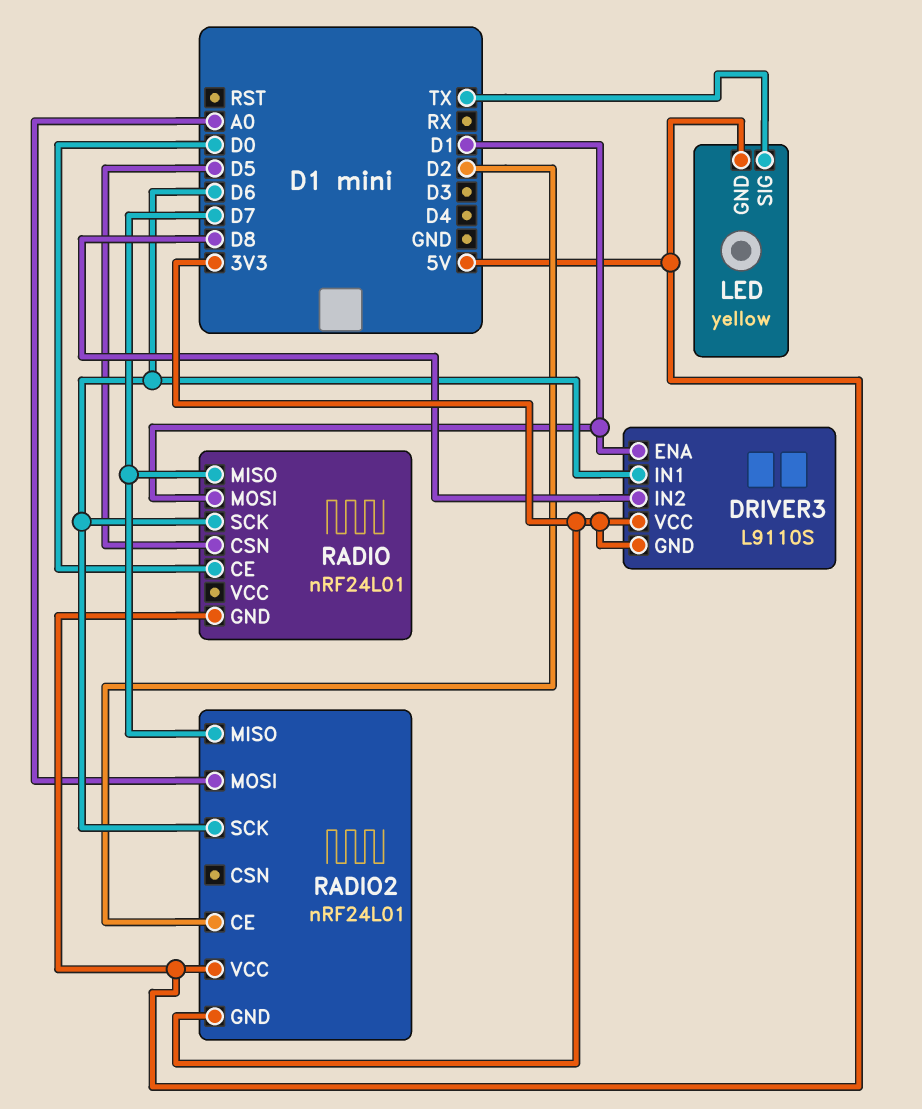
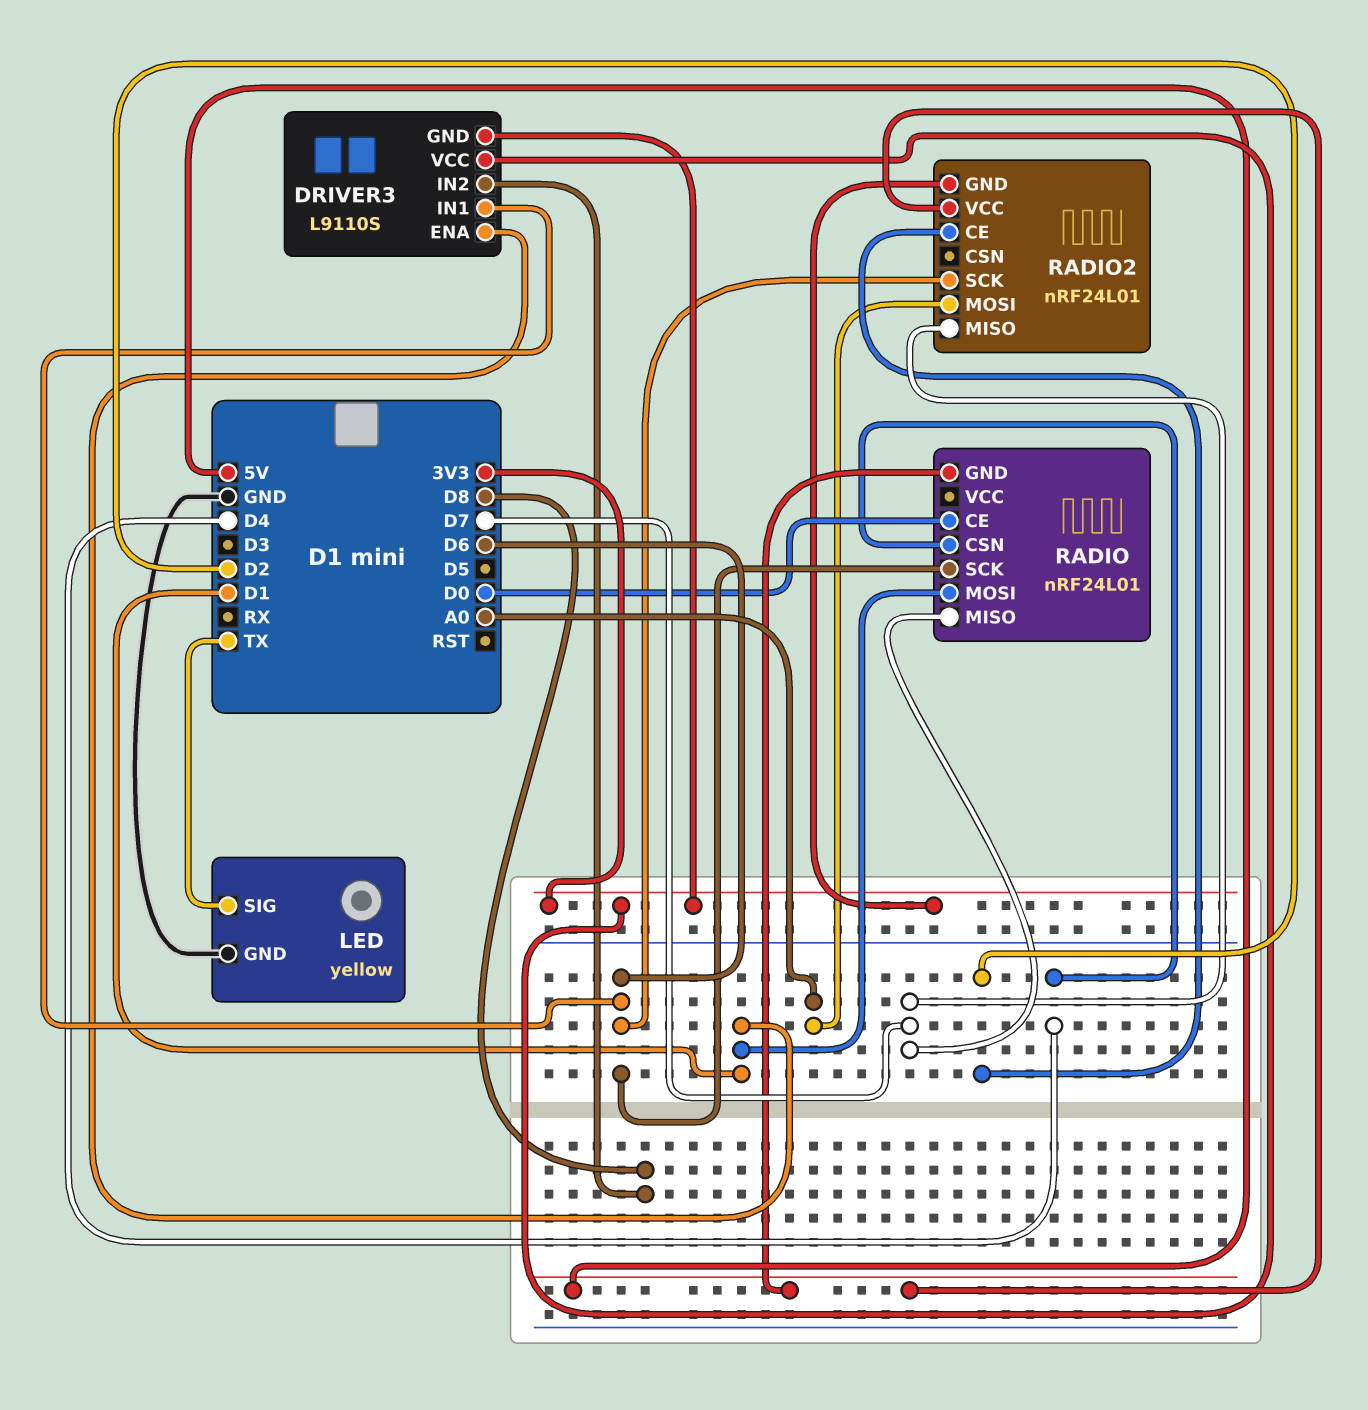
LED pin GND: 5V -> GND
RADIO pin CSN: D5 -> D4

